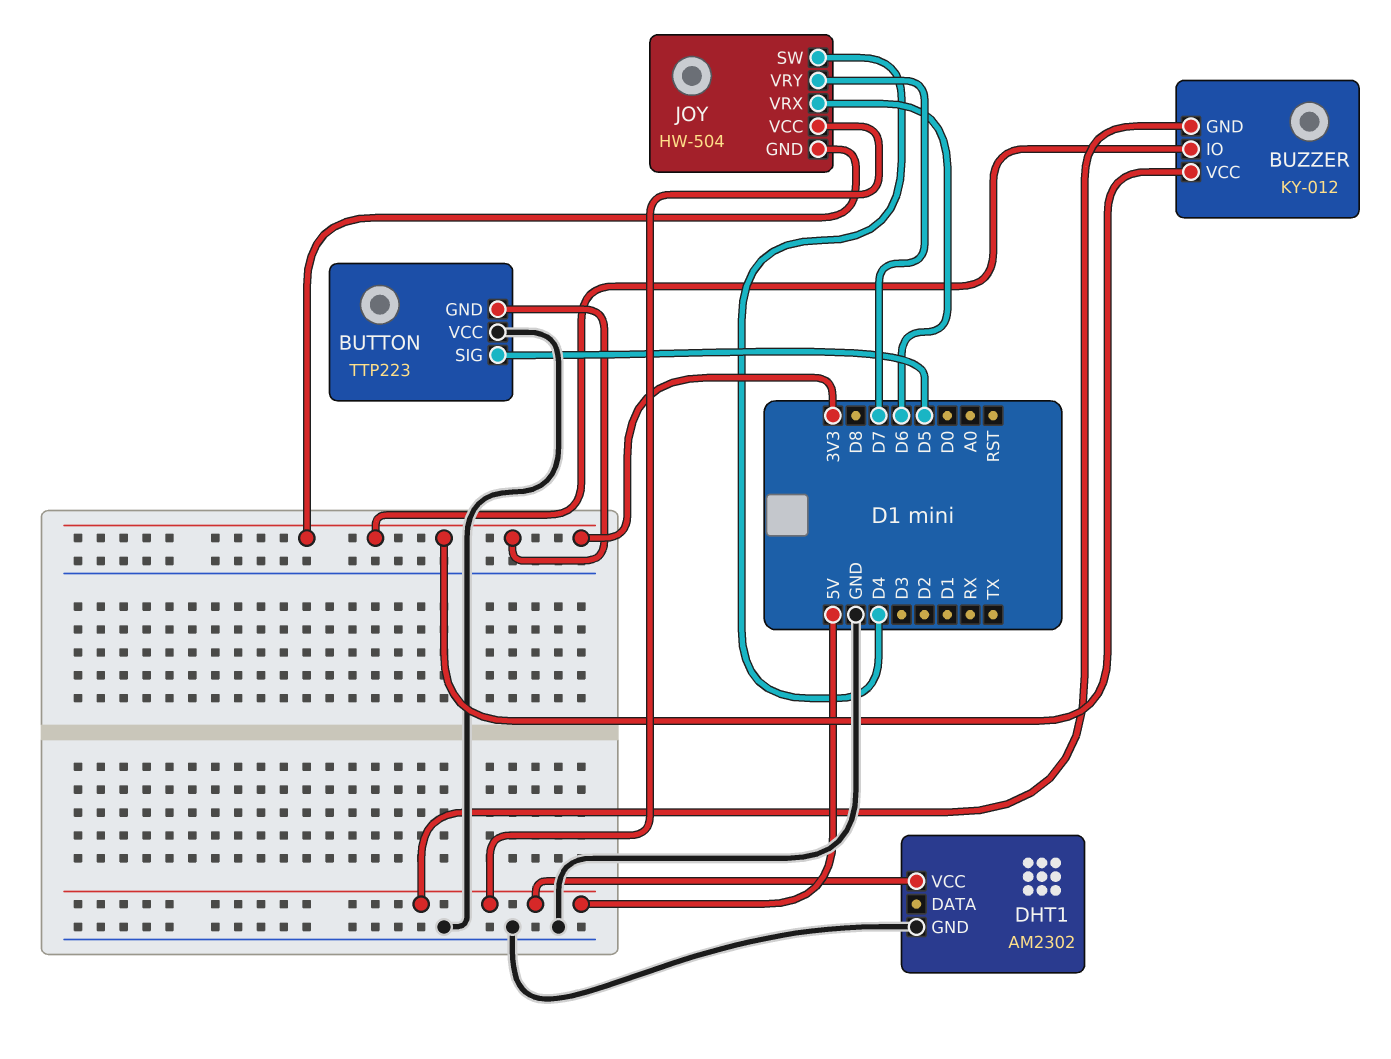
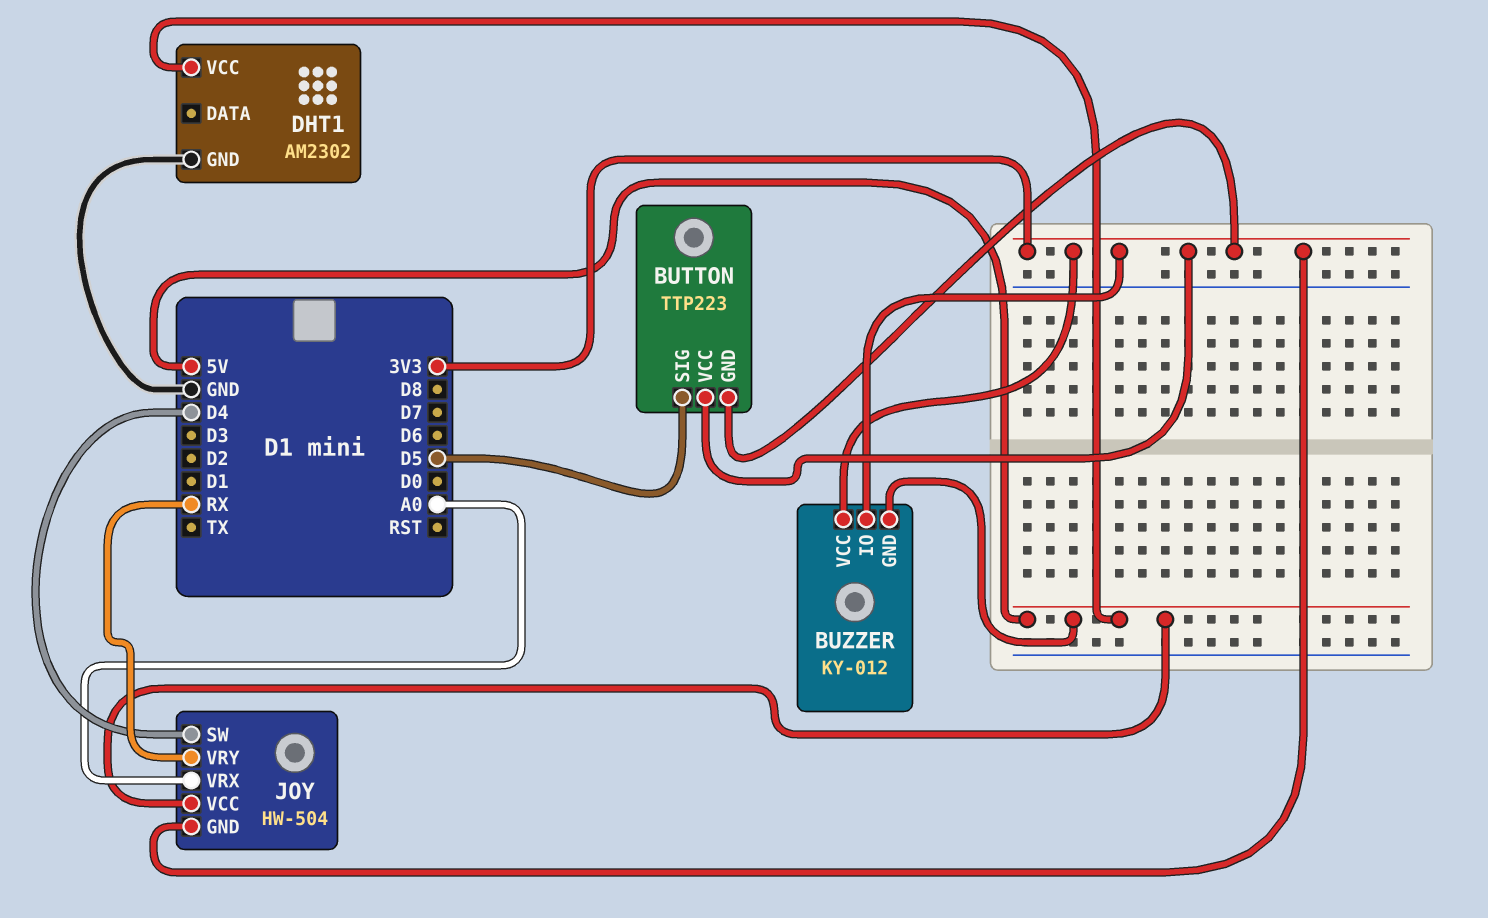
BUTTON pin VCC: GND -> 3V3
JOY pin VRX: D6 -> A0
JOY pin VRY: D7 -> RX

